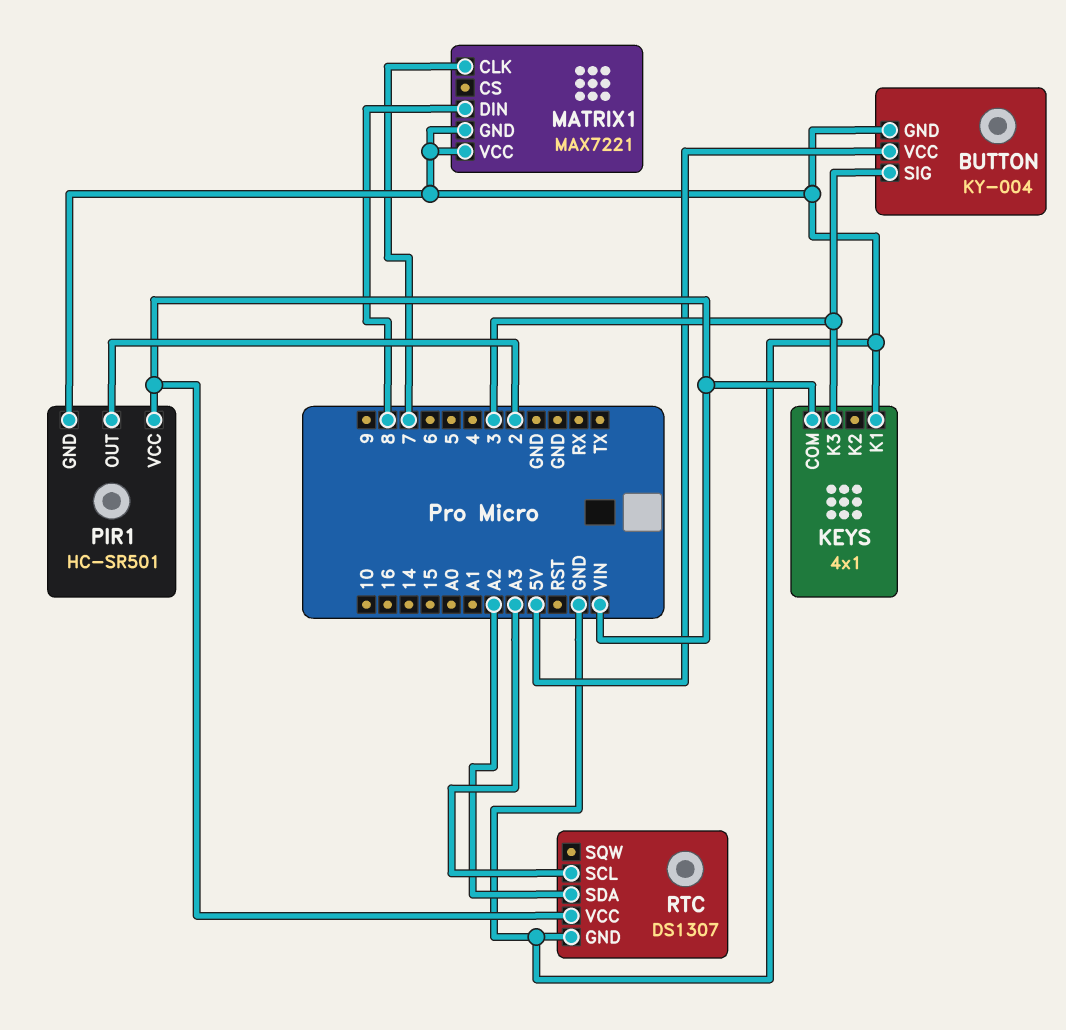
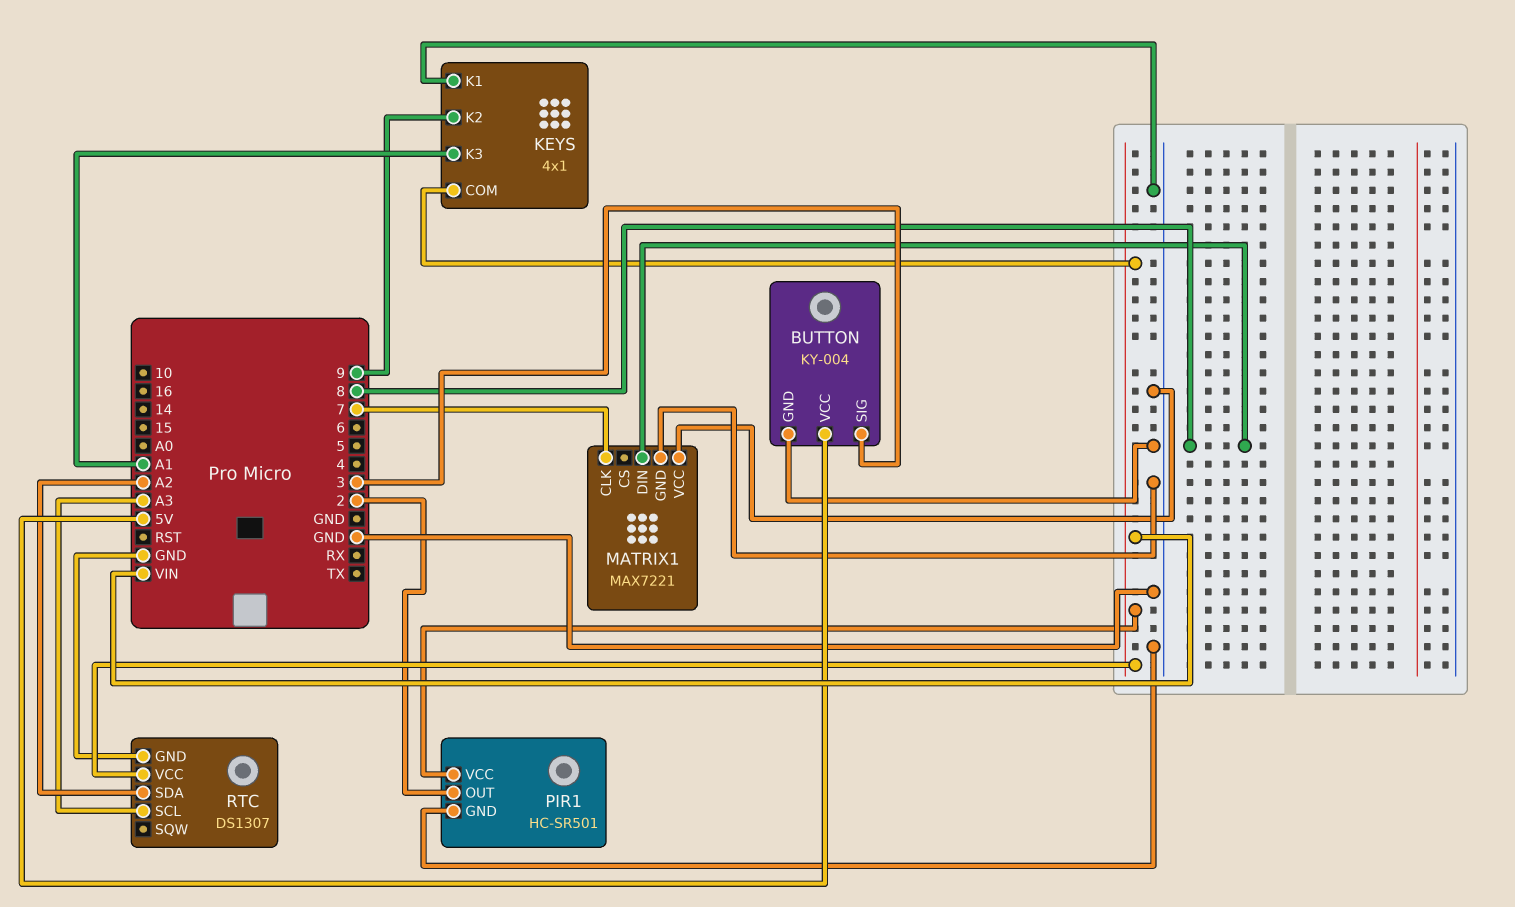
KEYS pin K2: none -> 9
KEYS pin K3: 3 -> A1

